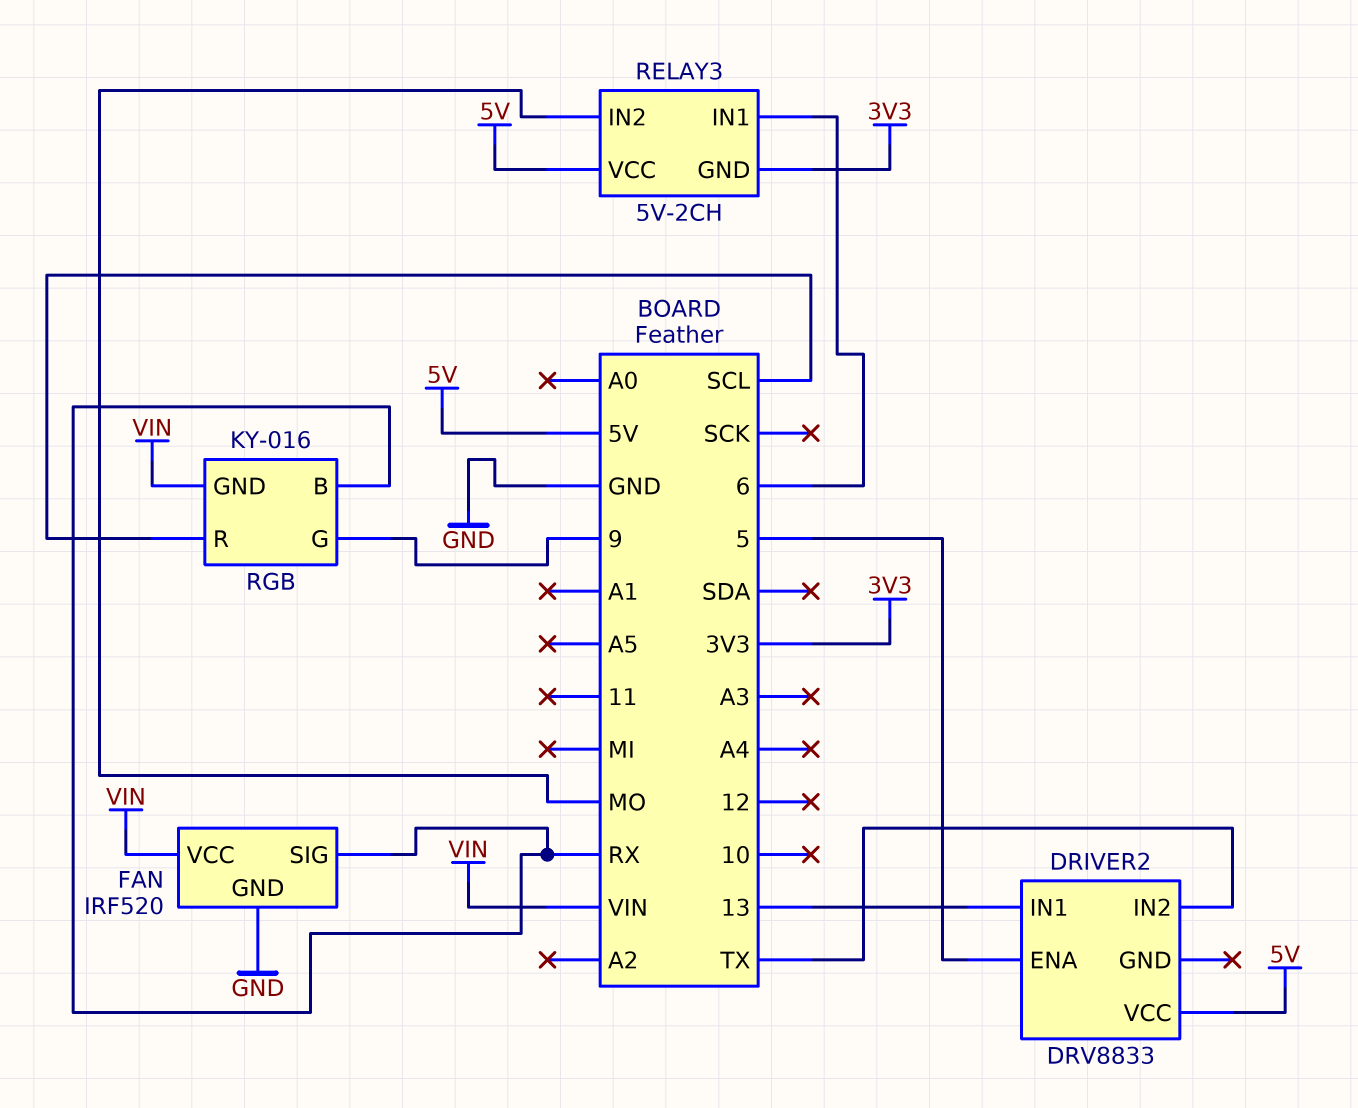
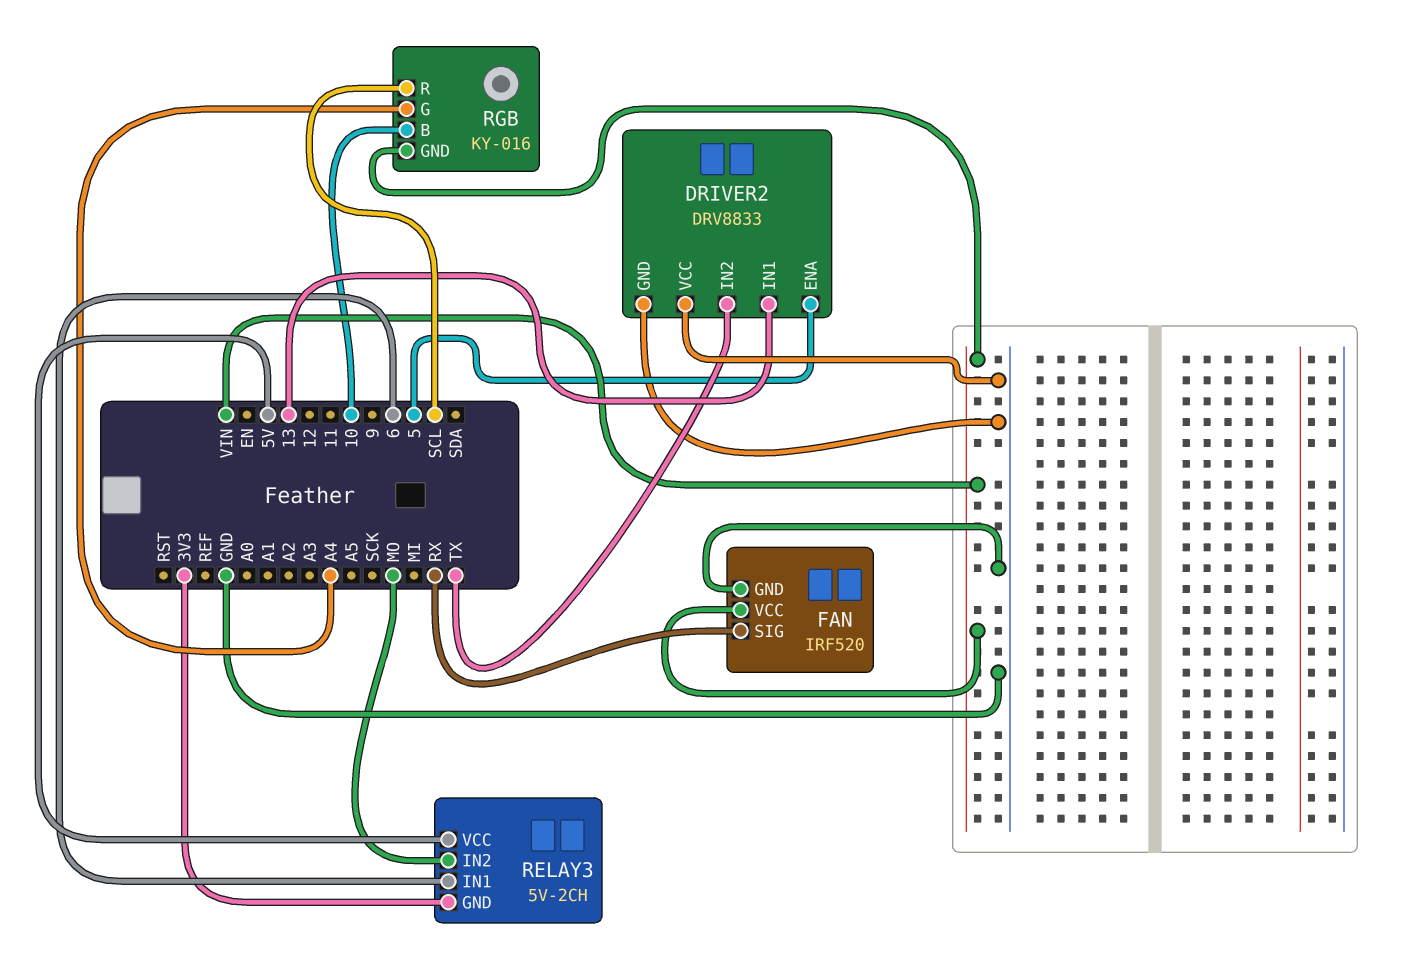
DRIVER2 pin GND: none -> GND
DRIVER2 pin VCC: 5V -> GND
RGB pin B: RX -> 10
RGB pin G: 9 -> A4

